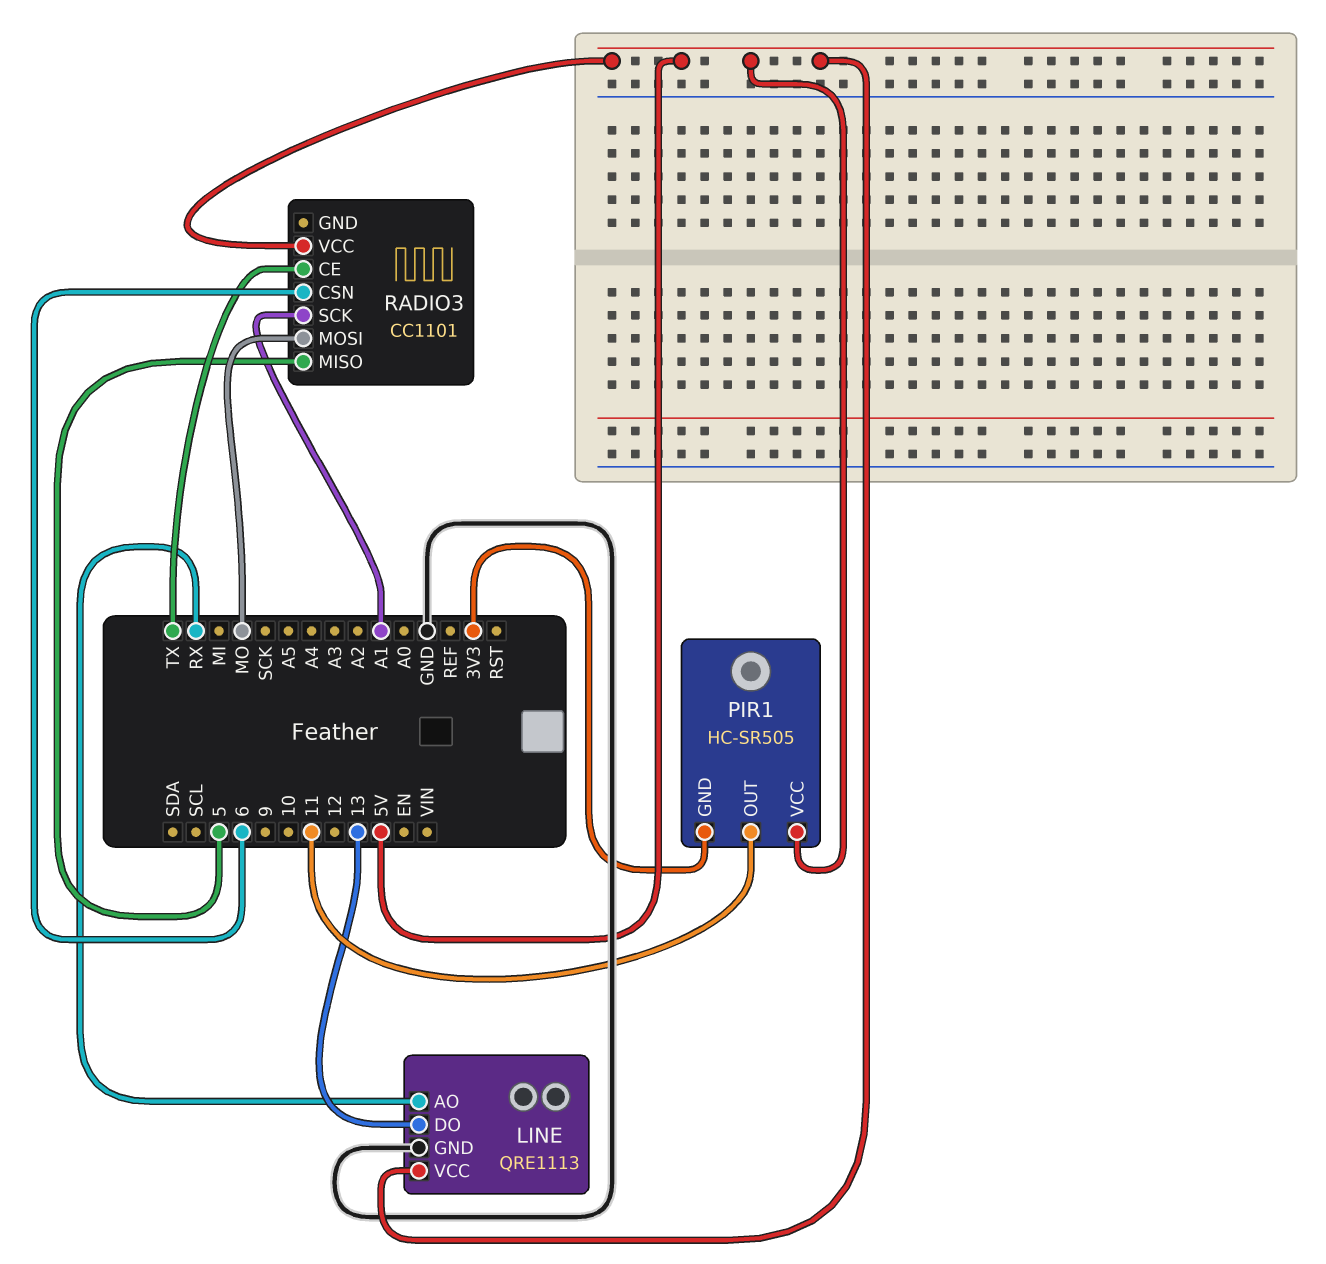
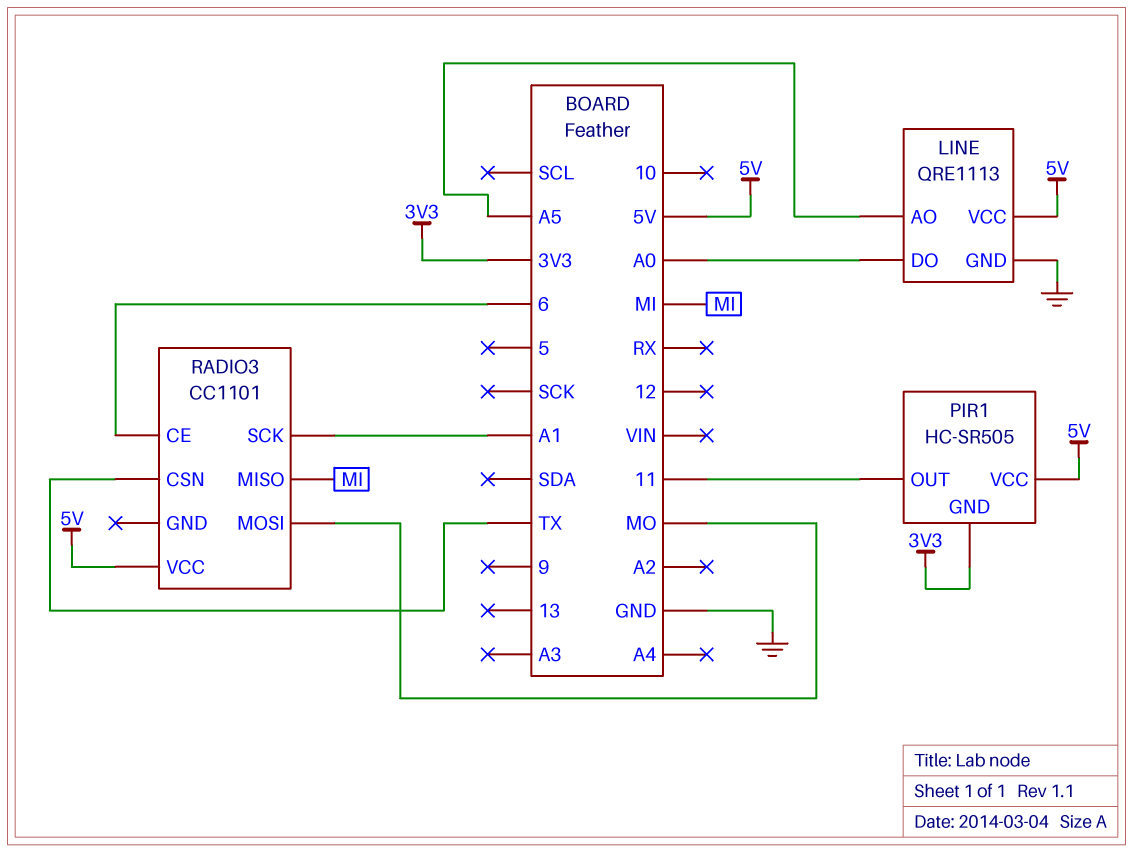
LINE pin AO: RX -> A5
LINE pin DO: 13 -> A0
RADIO3 pin CE: TX -> 6
RADIO3 pin CSN: 6 -> TX
RADIO3 pin MISO: 5 -> MI

